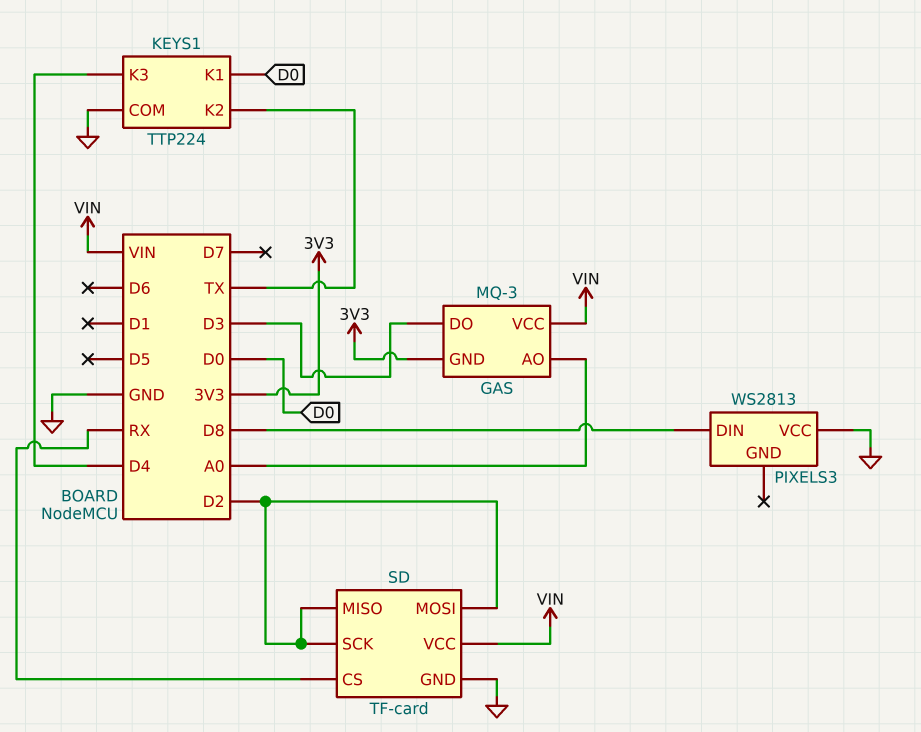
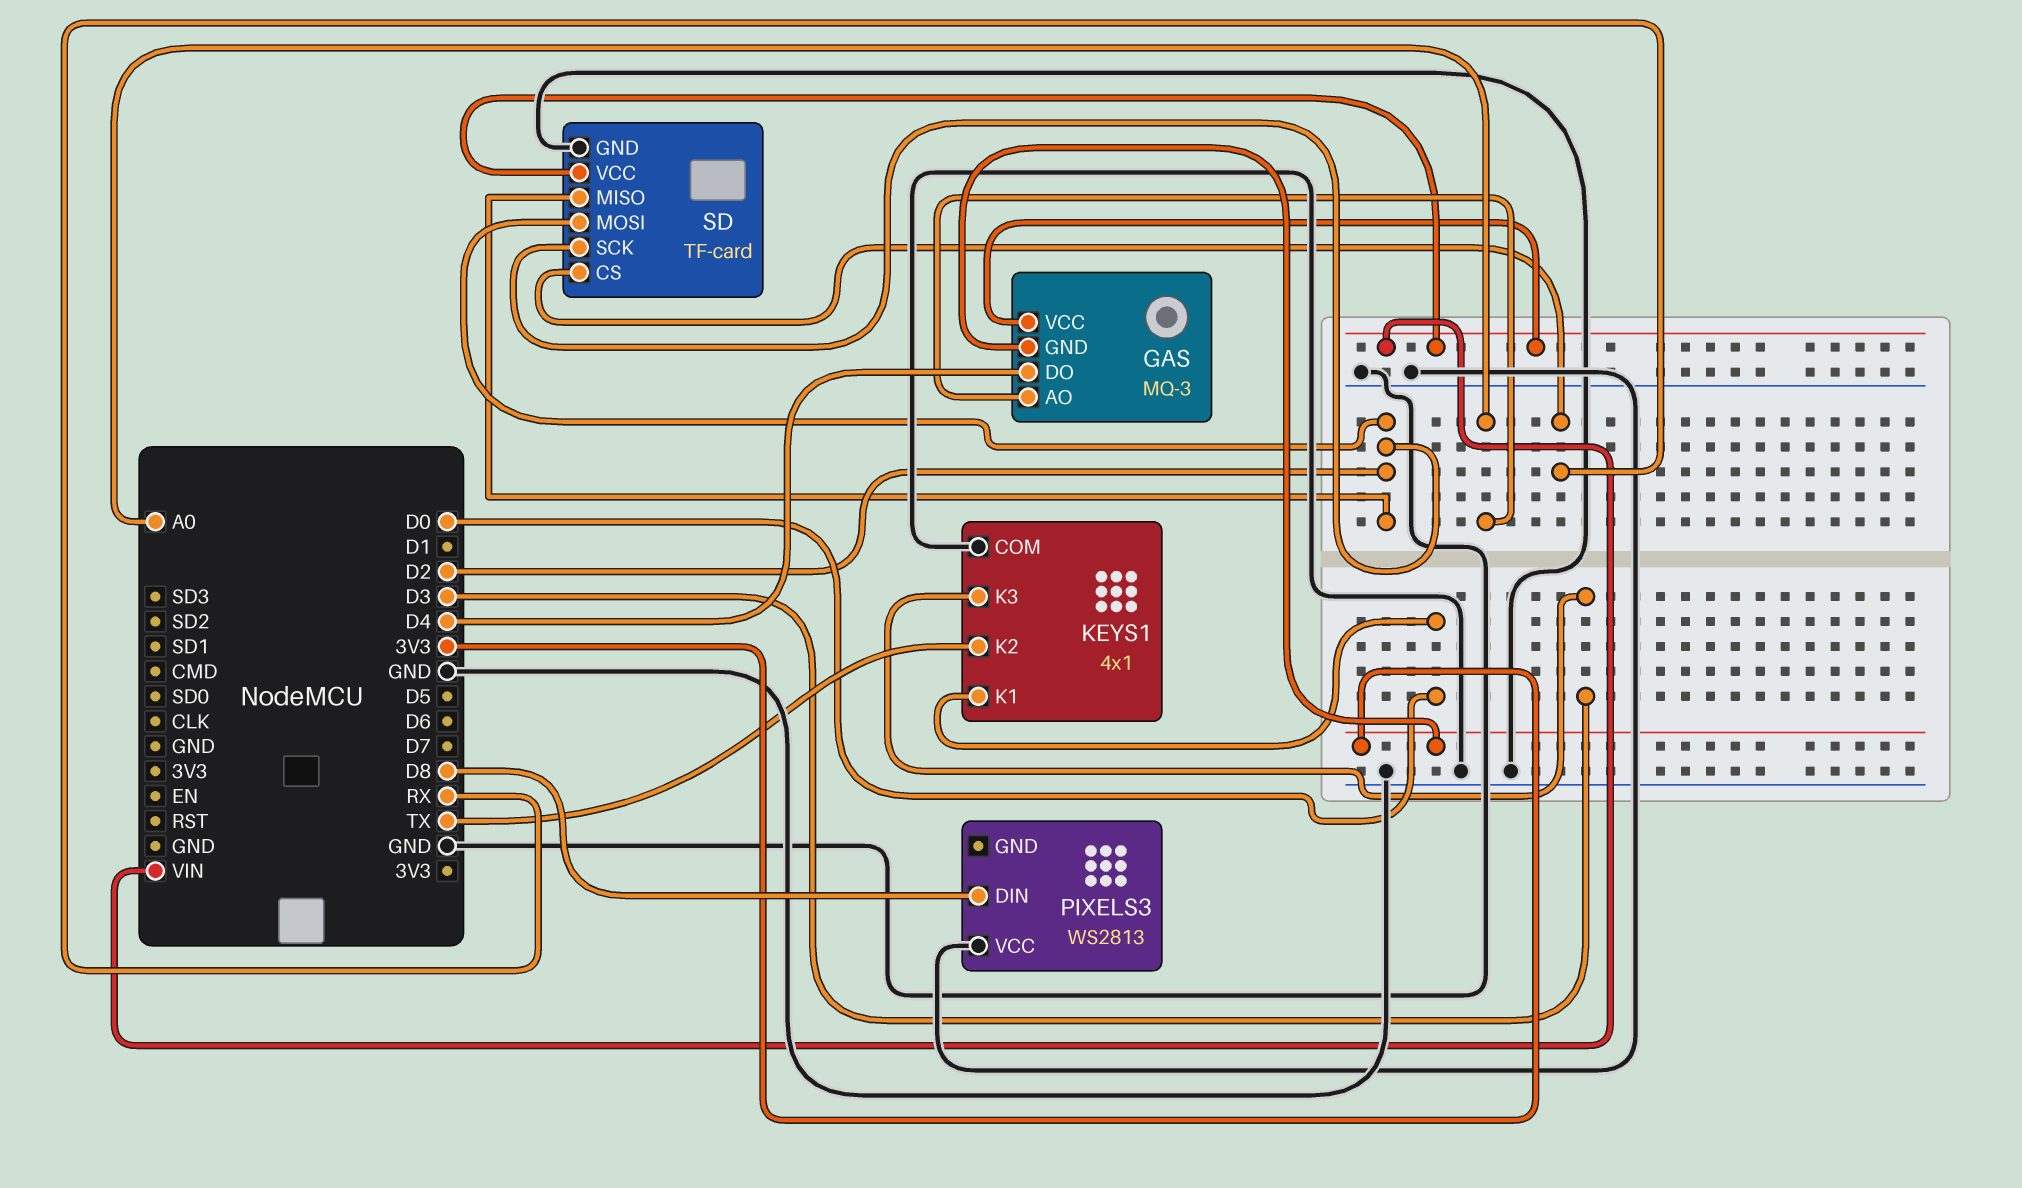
GAS pin DO: D3 -> D4
KEYS1: TTP224 -> 4x1
KEYS1 pin K3: D4 -> D3

